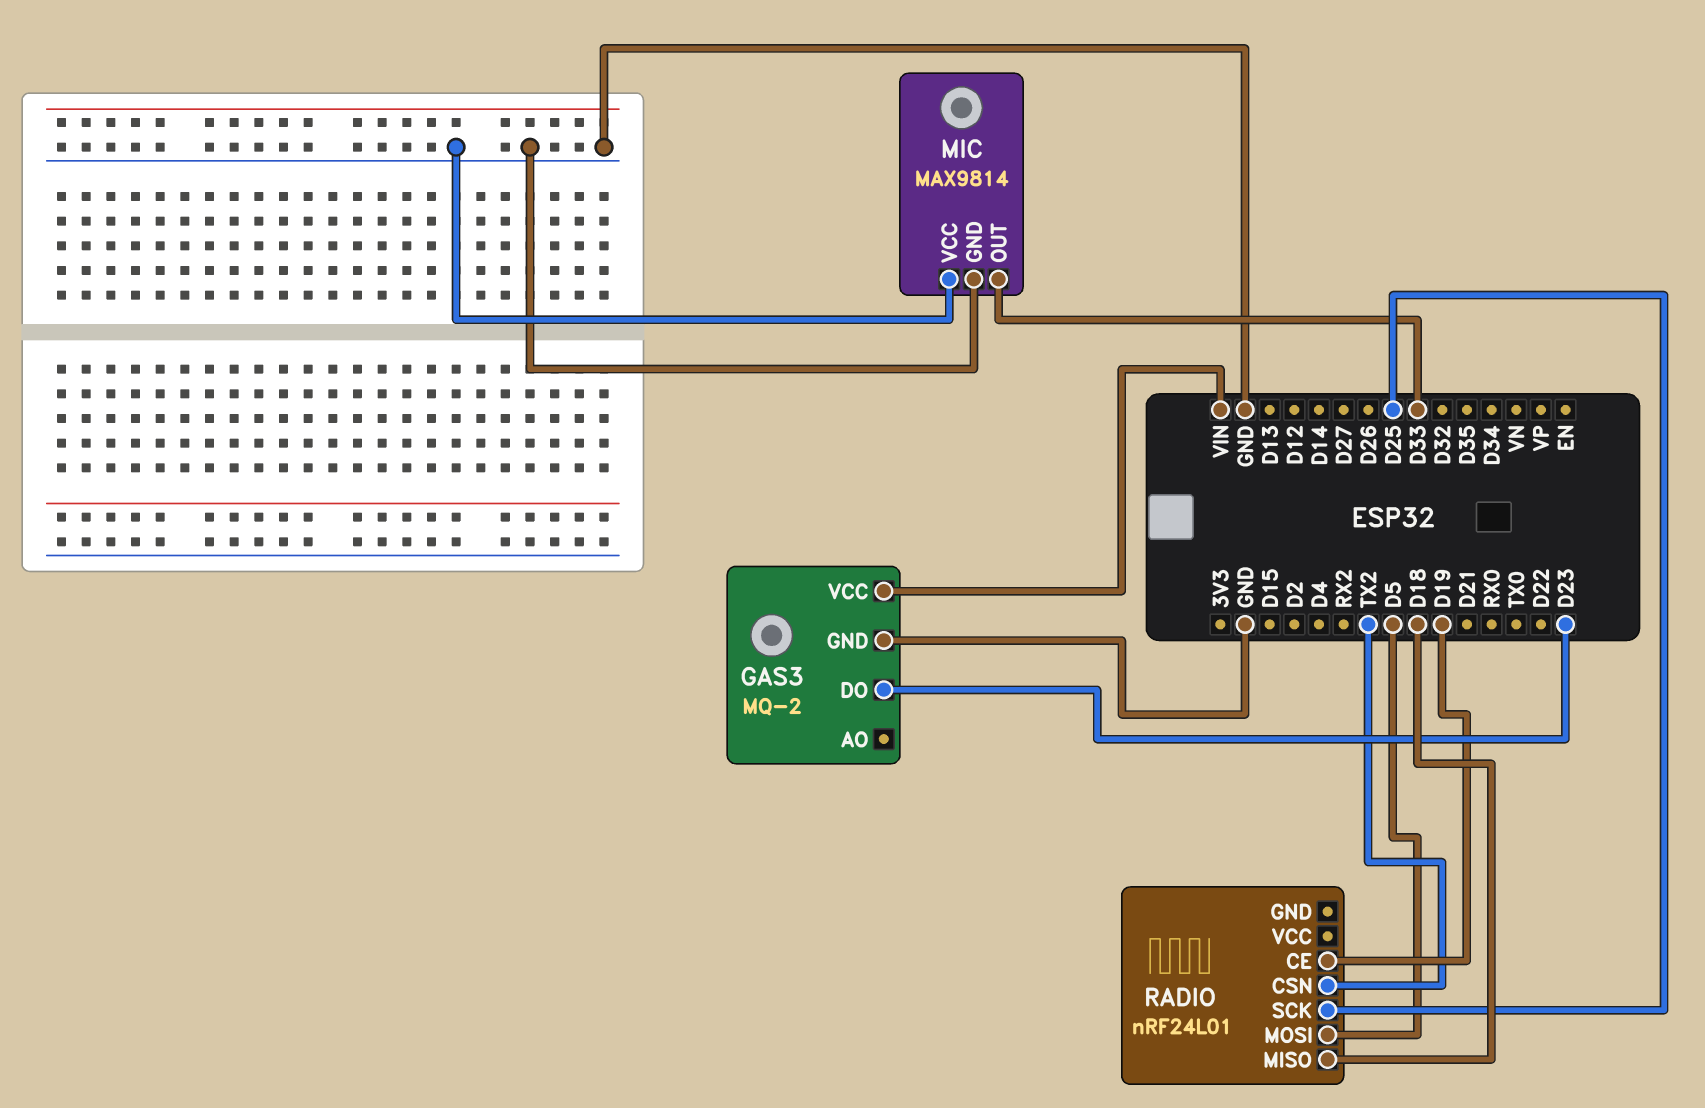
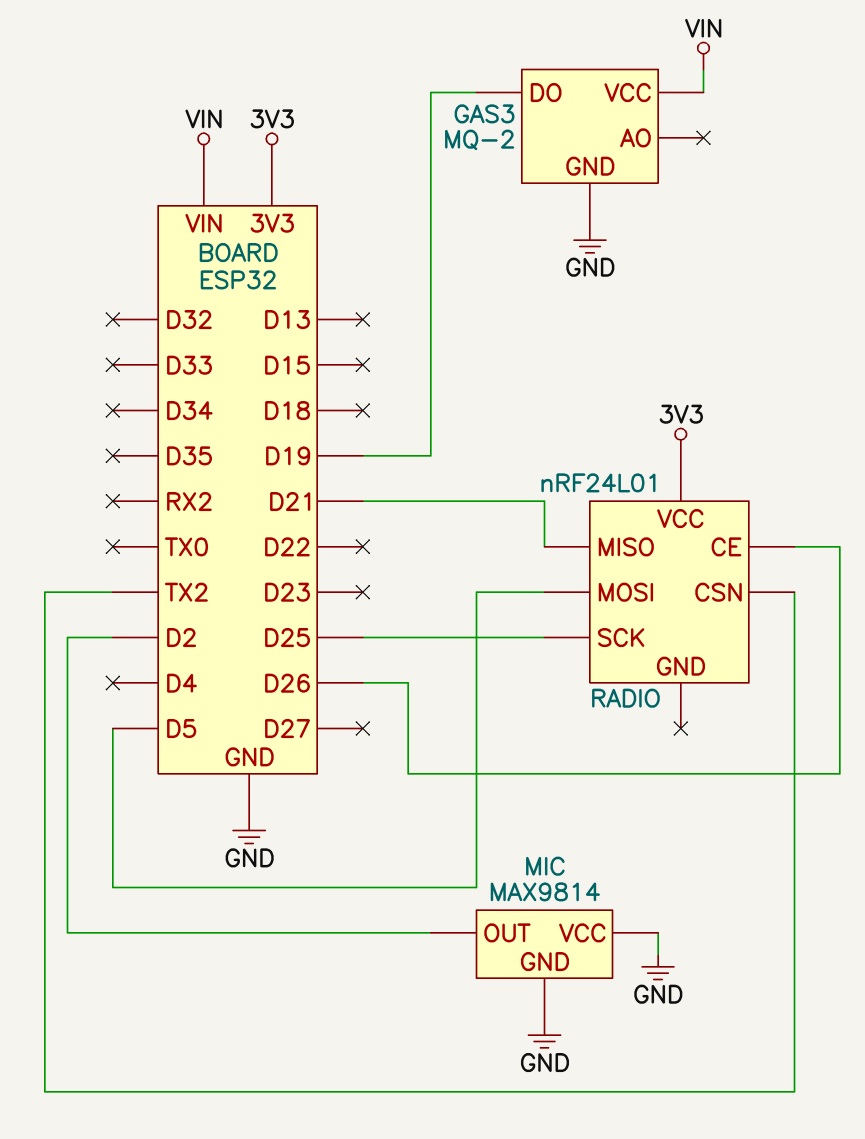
GAS3 pin DO: D23 -> D19
MIC pin OUT: D33 -> D2
RADIO pin CE: D19 -> D26
RADIO pin MISO: D18 -> D21
RADIO pin VCC: none -> 3V3

